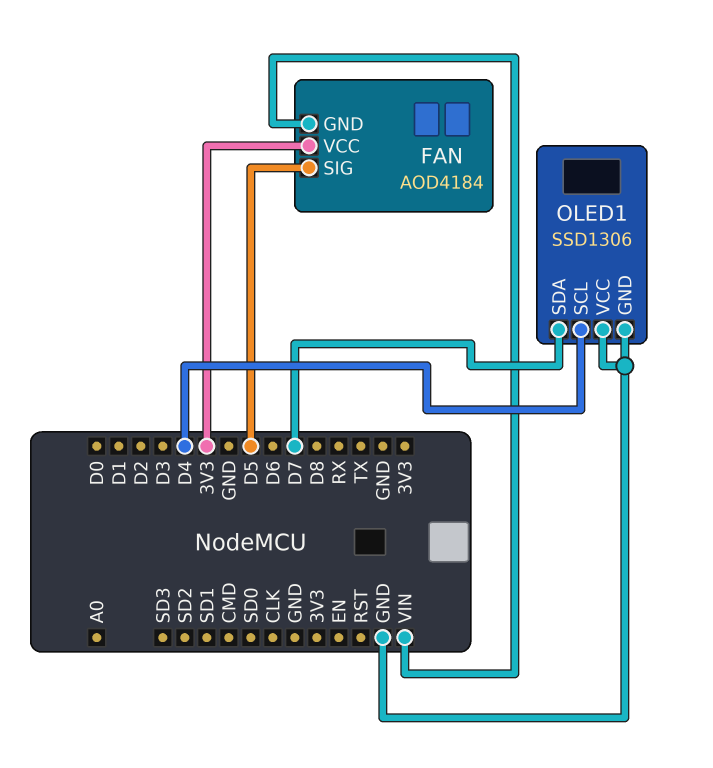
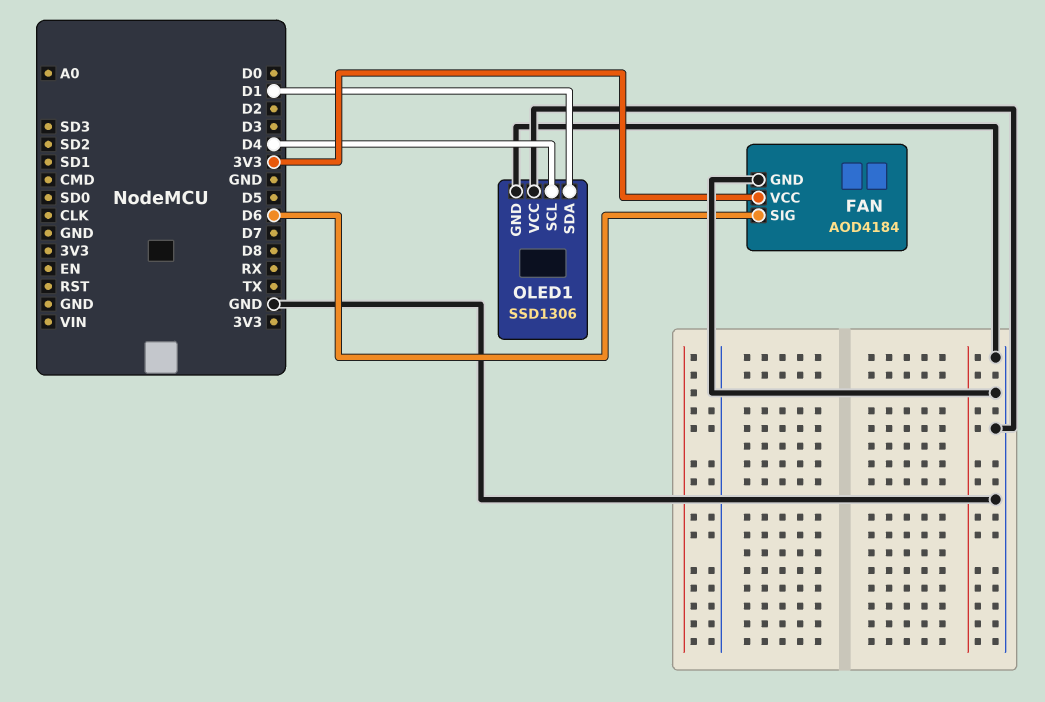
FAN pin GND: VIN -> GND
FAN pin SIG: D5 -> D6
OLED1 pin SDA: D7 -> D1

